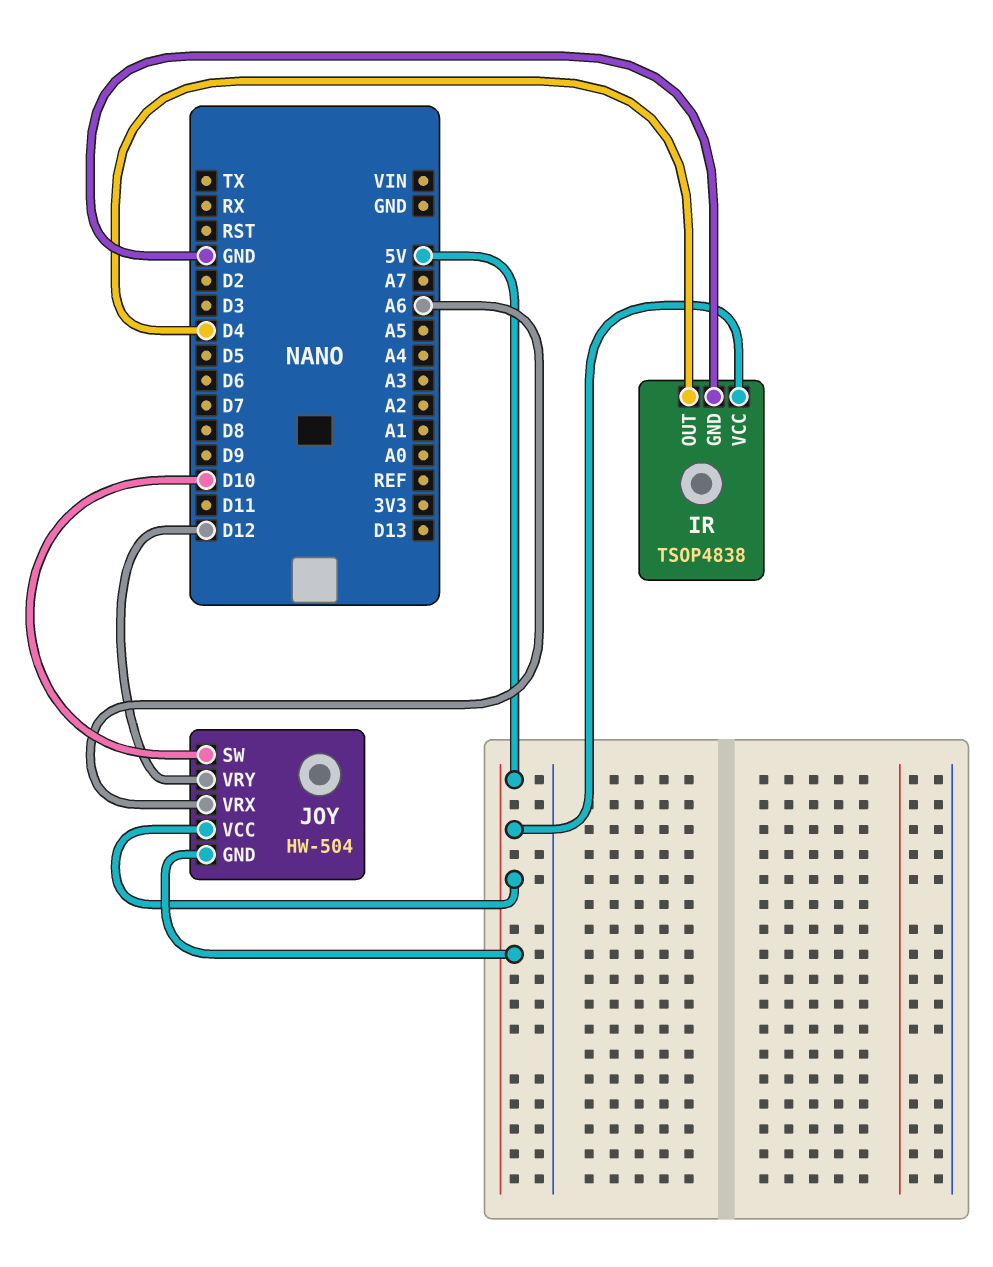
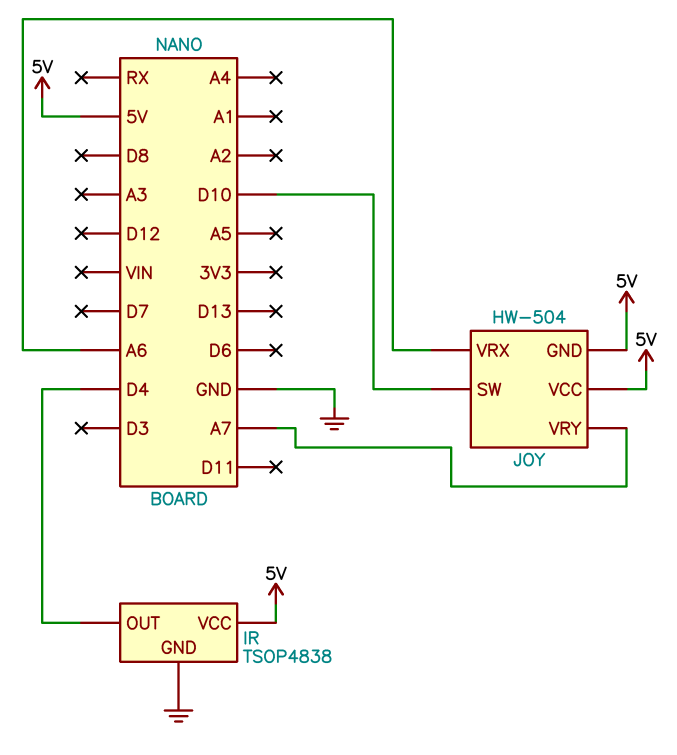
JOY pin VRY: D12 -> A7

